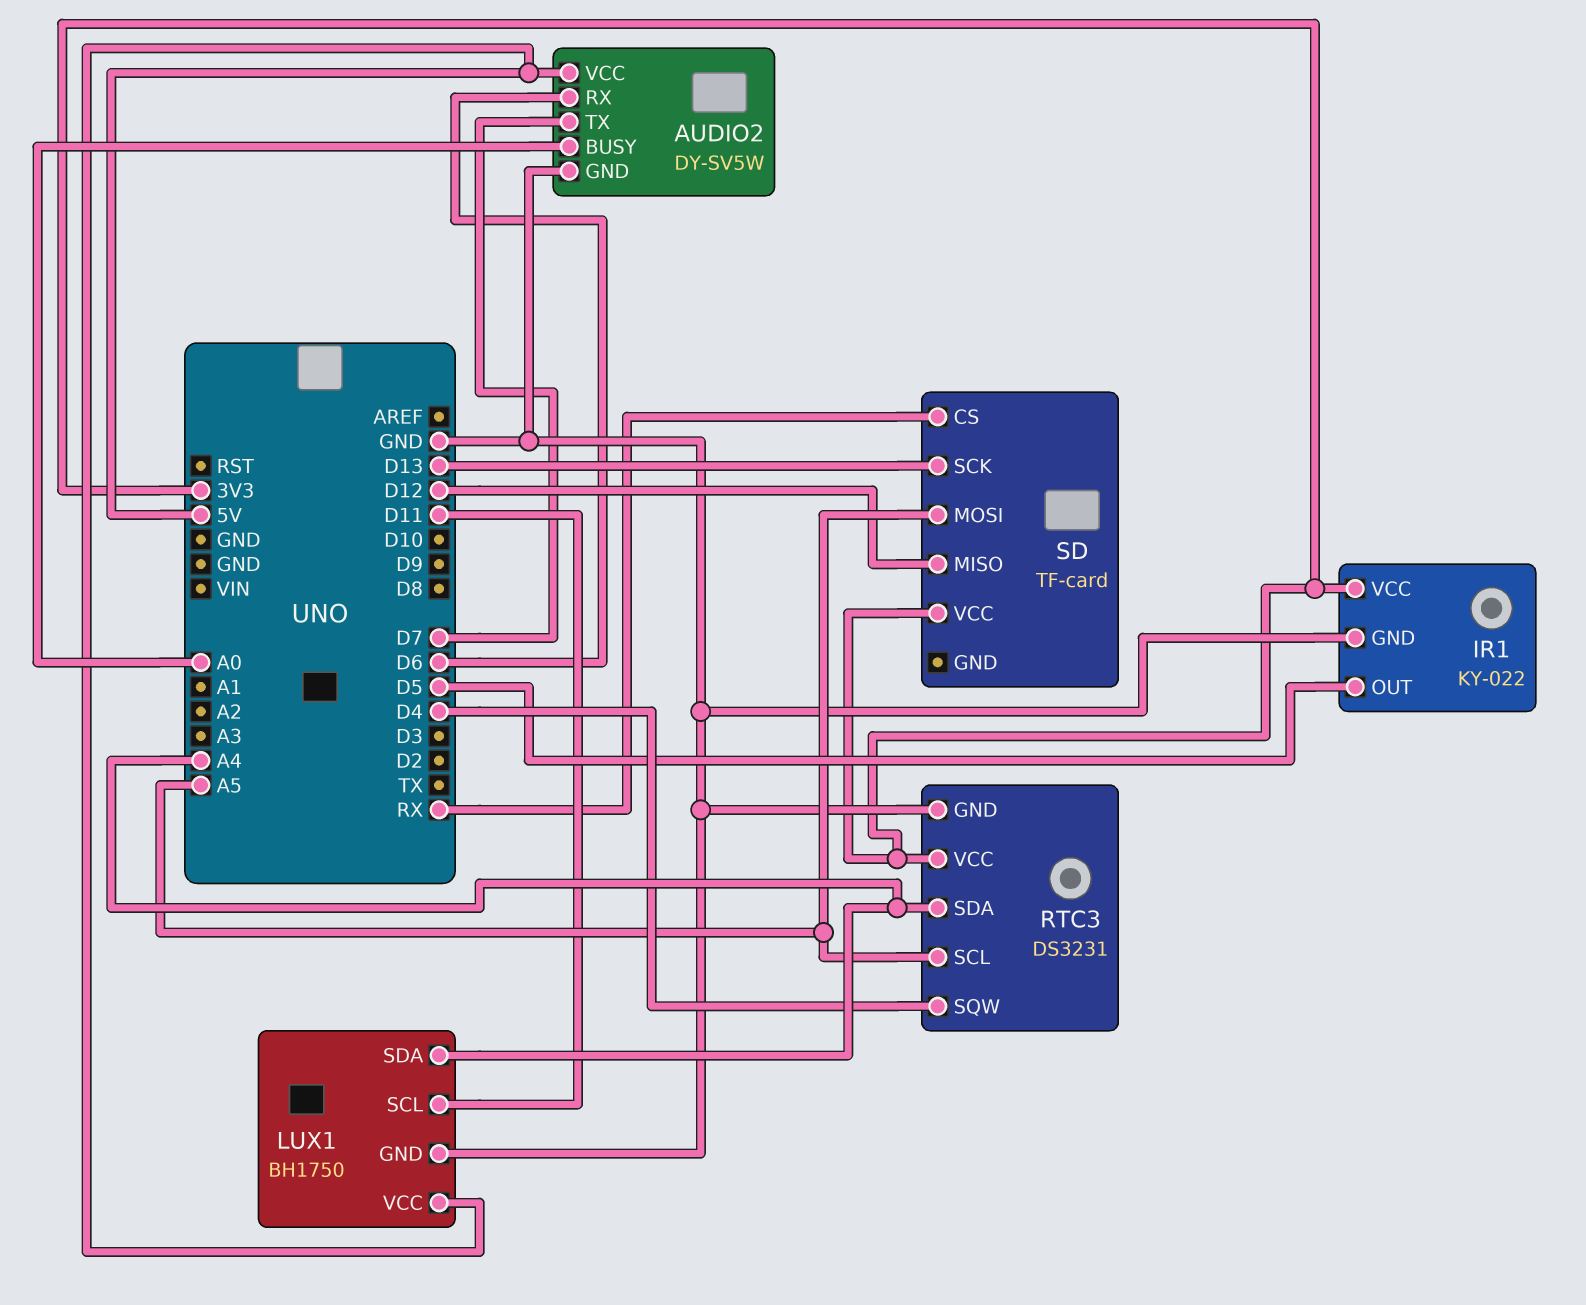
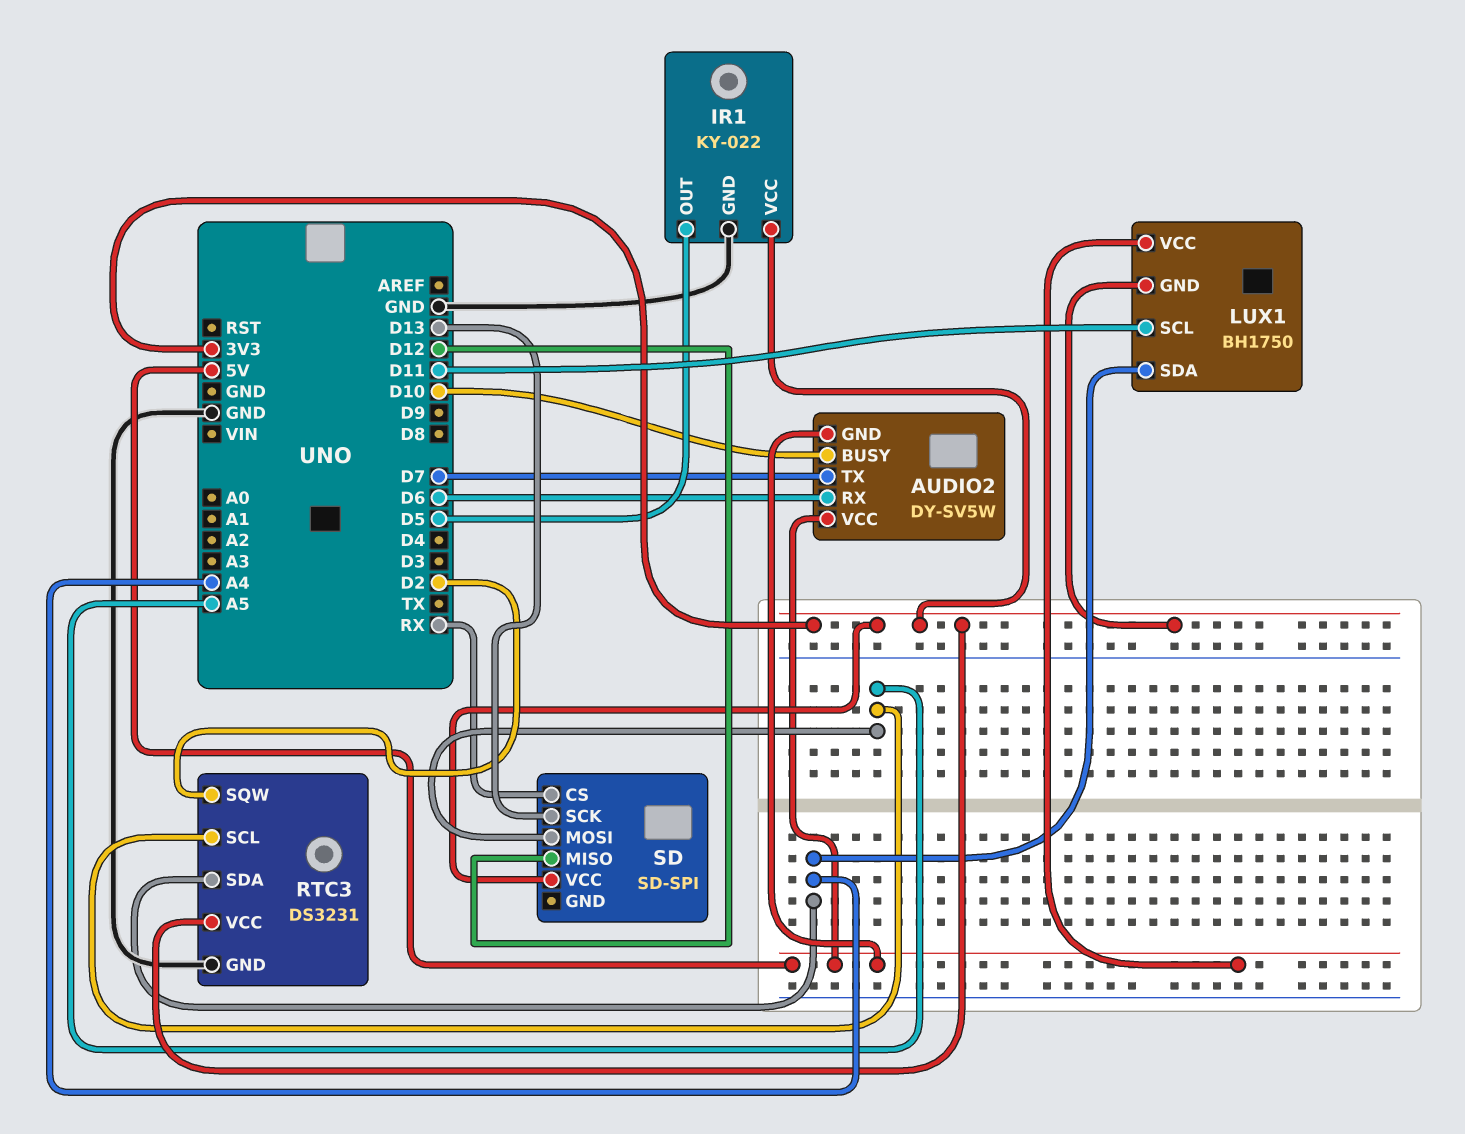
AUDIO2 pin BUSY: A0 -> D10
AUDIO2 pin GND: GND -> 5V
LUX1 pin GND: GND -> 3V3
RTC3 pin SQW: D4 -> D2
SD: TF-card -> SD-SPI

